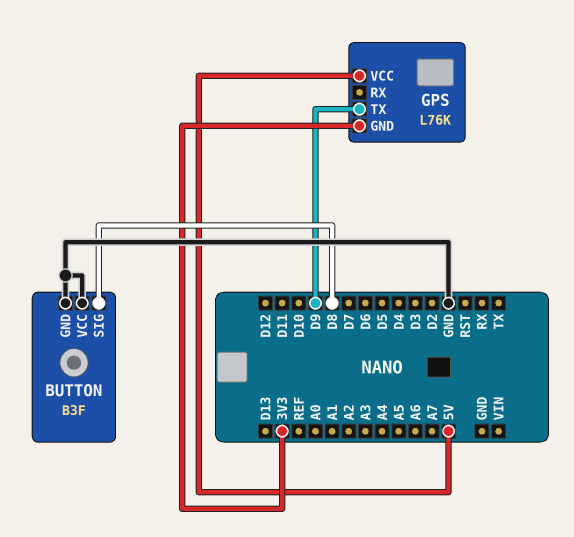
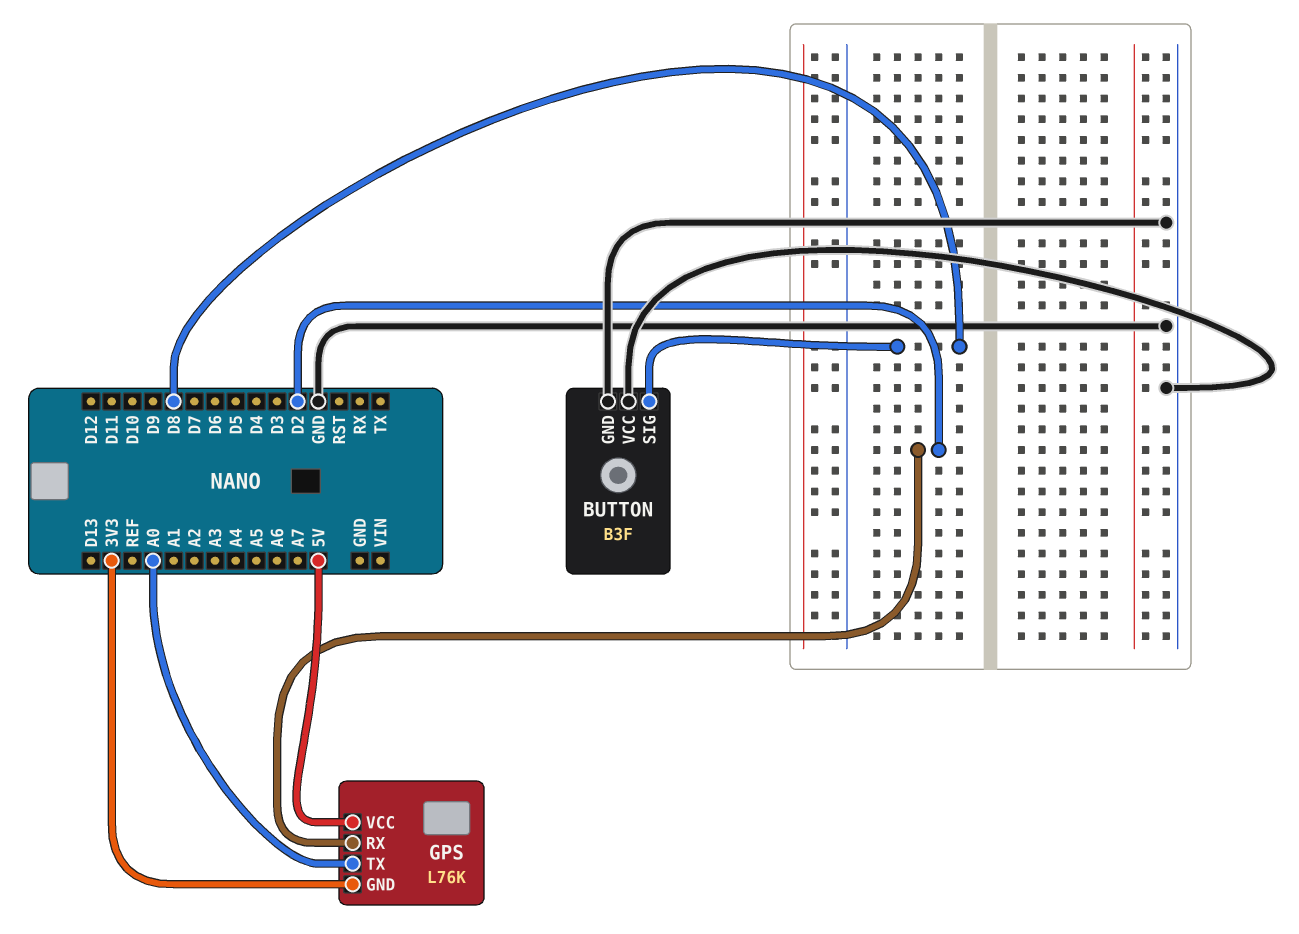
GPS pin RX: none -> D2
GPS pin TX: D9 -> A0

